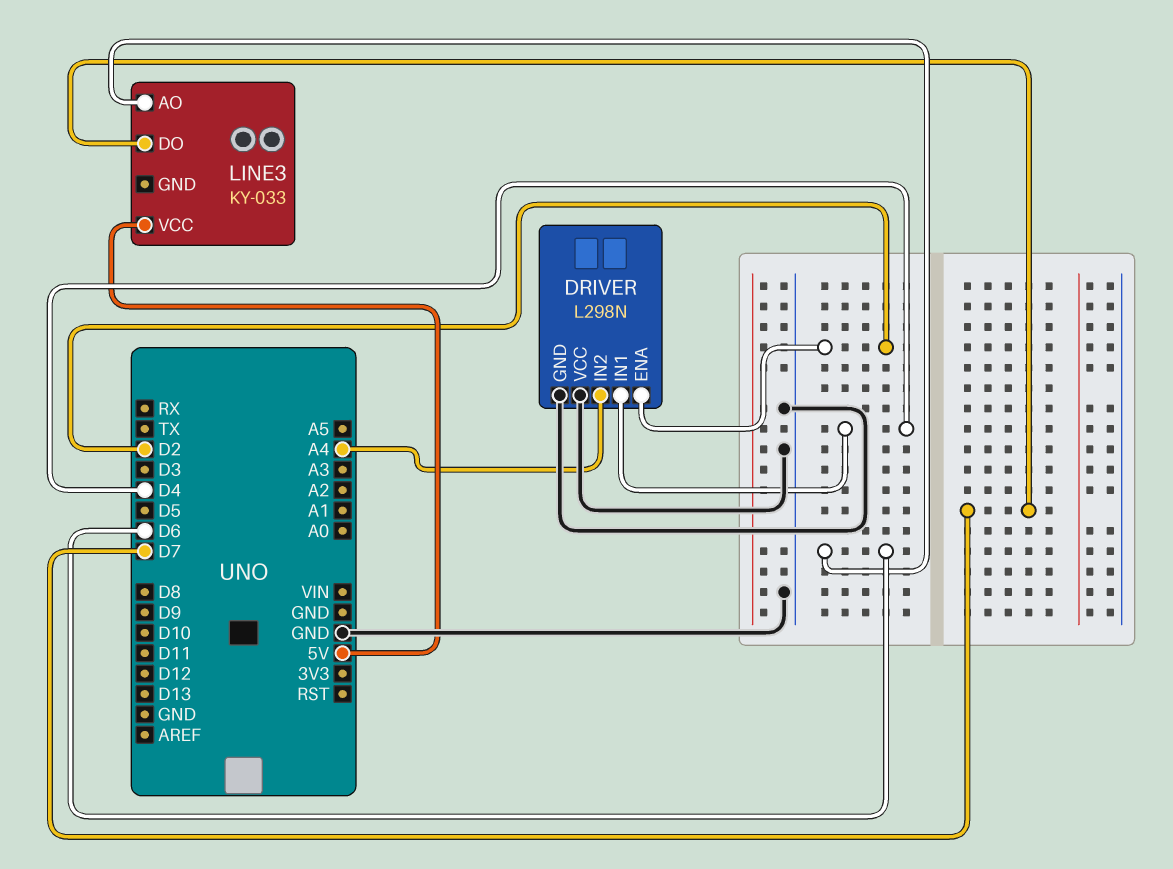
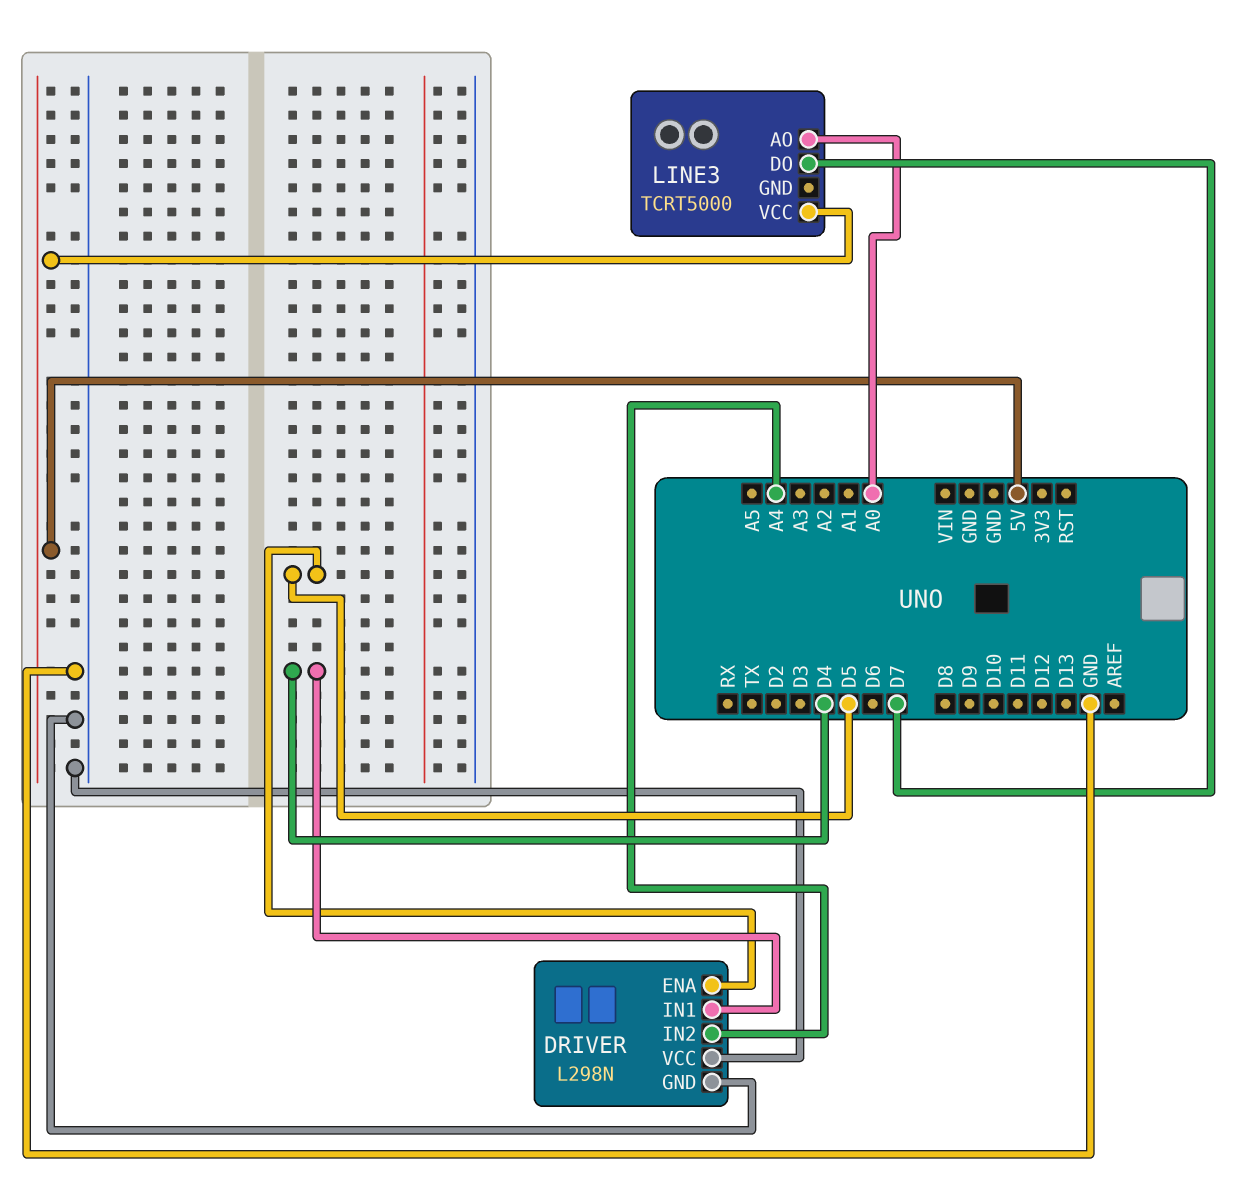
DRIVER pin ENA: D2 -> D5
LINE3: KY-033 -> TCRT5000
LINE3 pin AO: D6 -> A0

